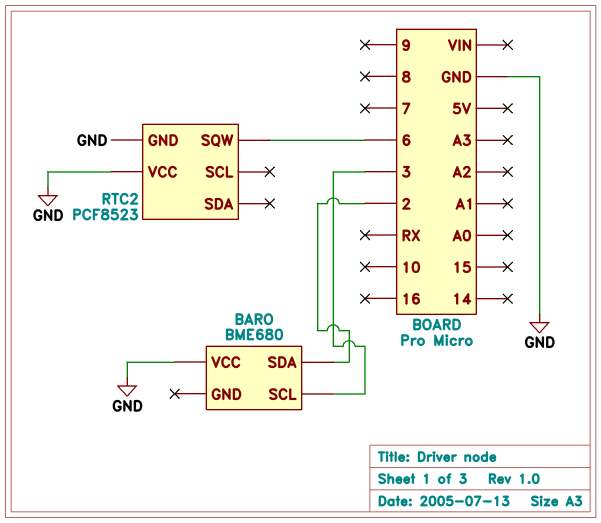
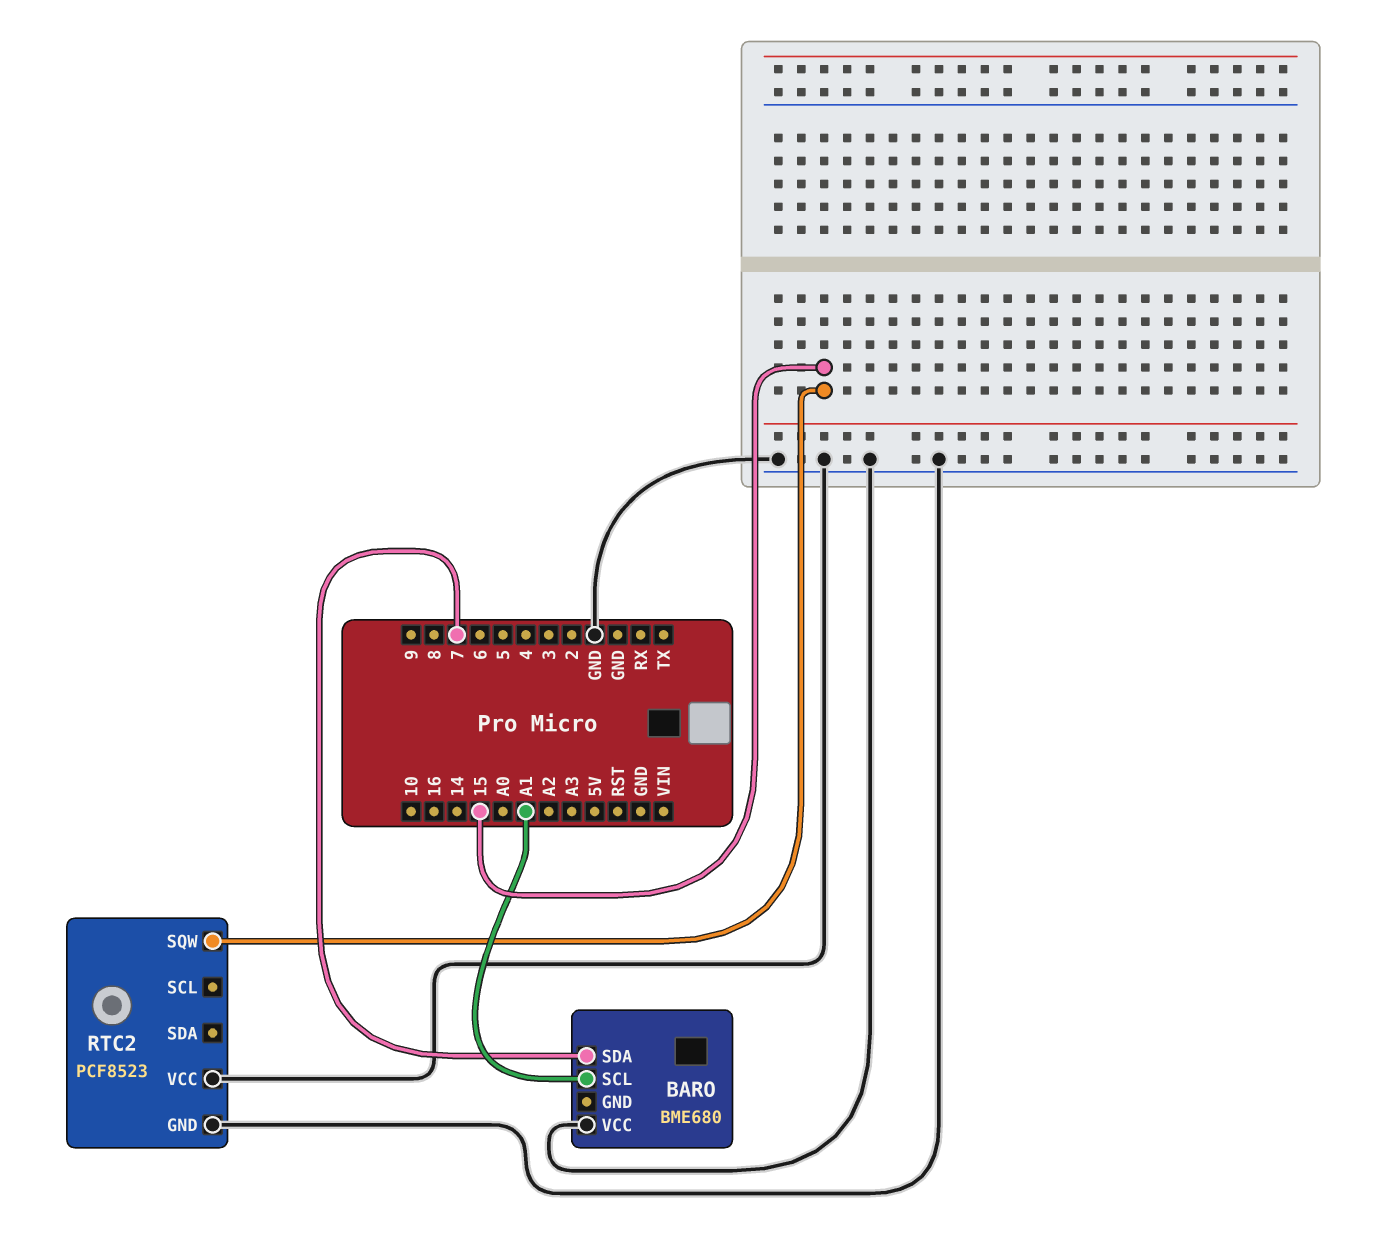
BARO pin SCL: 3 -> A1
BARO pin SDA: 2 -> 7
RTC2 pin SQW: 6 -> 15

